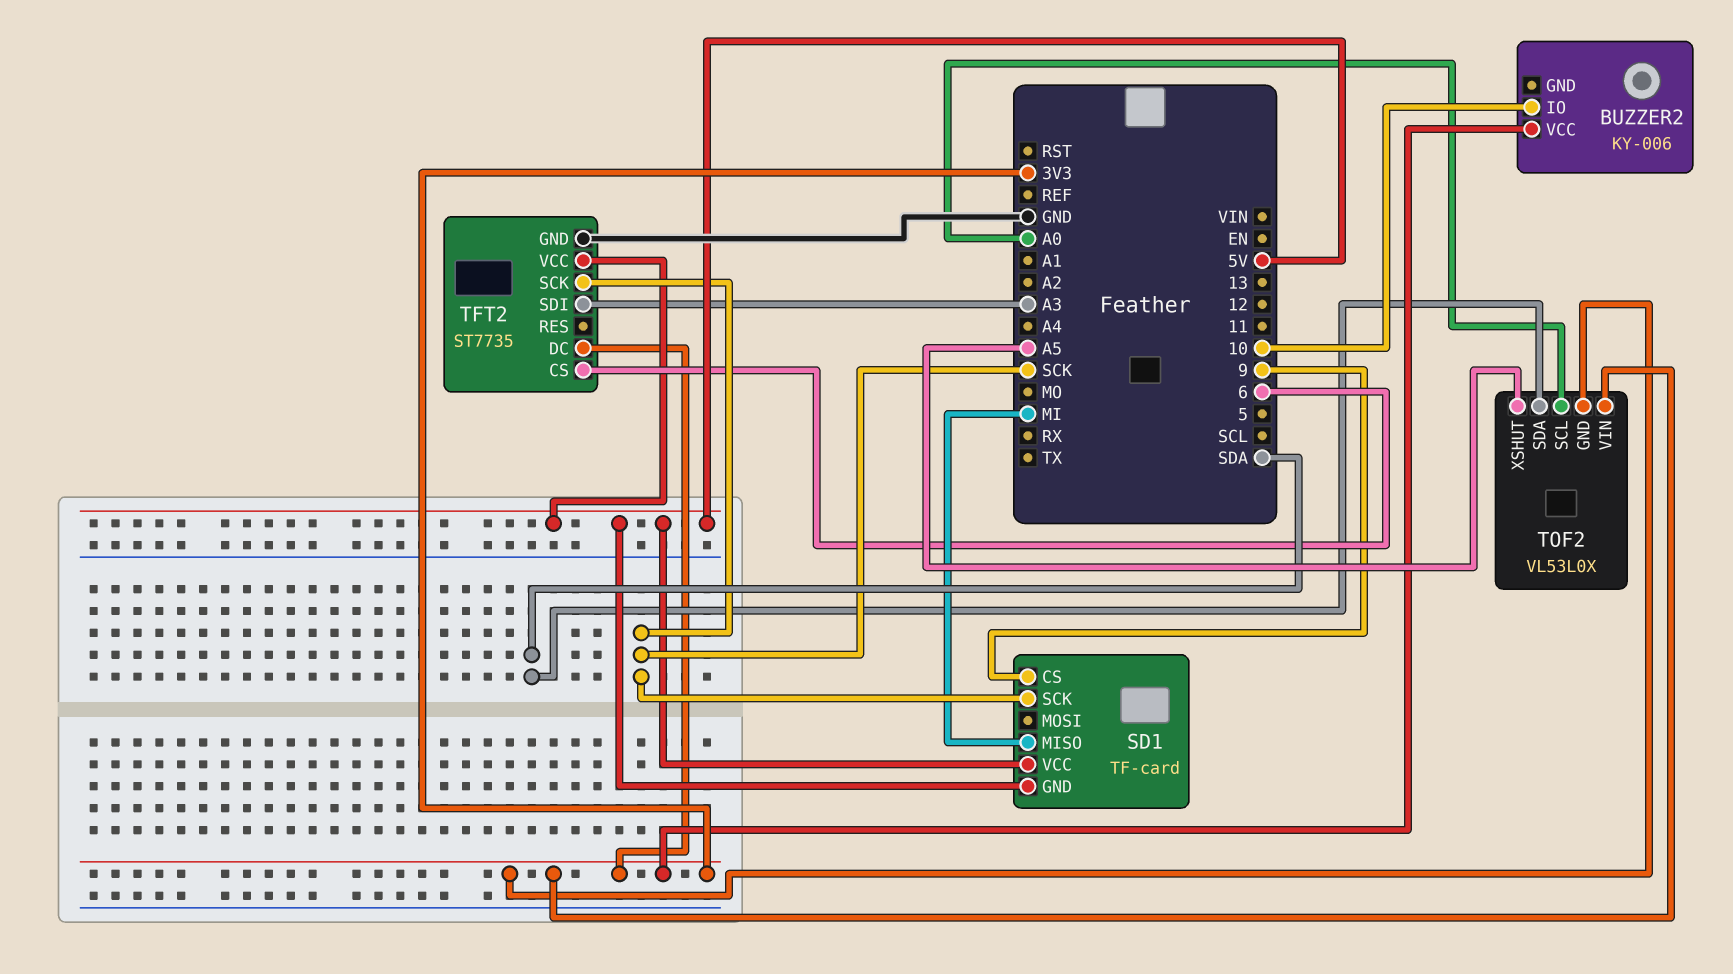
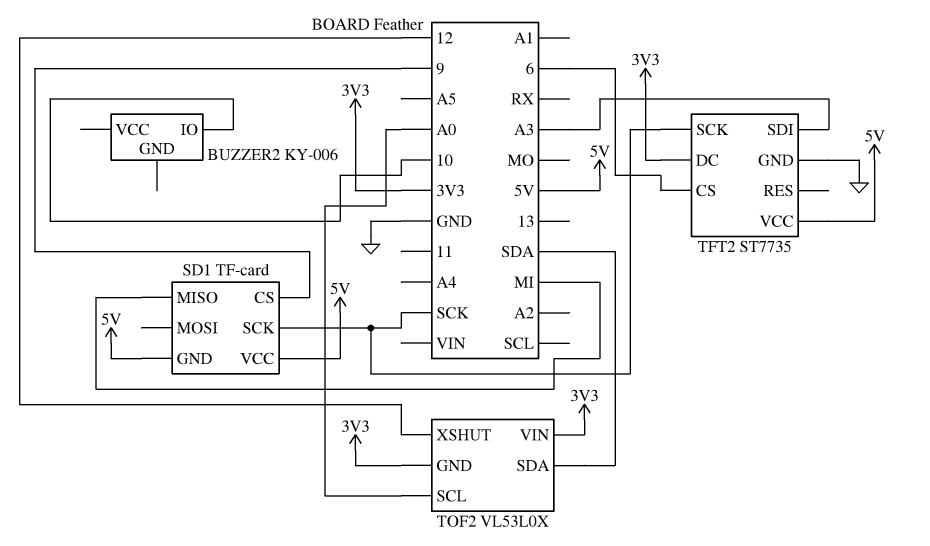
BUZZER2 pin VCC: 3V3 -> none
TOF2 pin XSHUT: A5 -> 12

